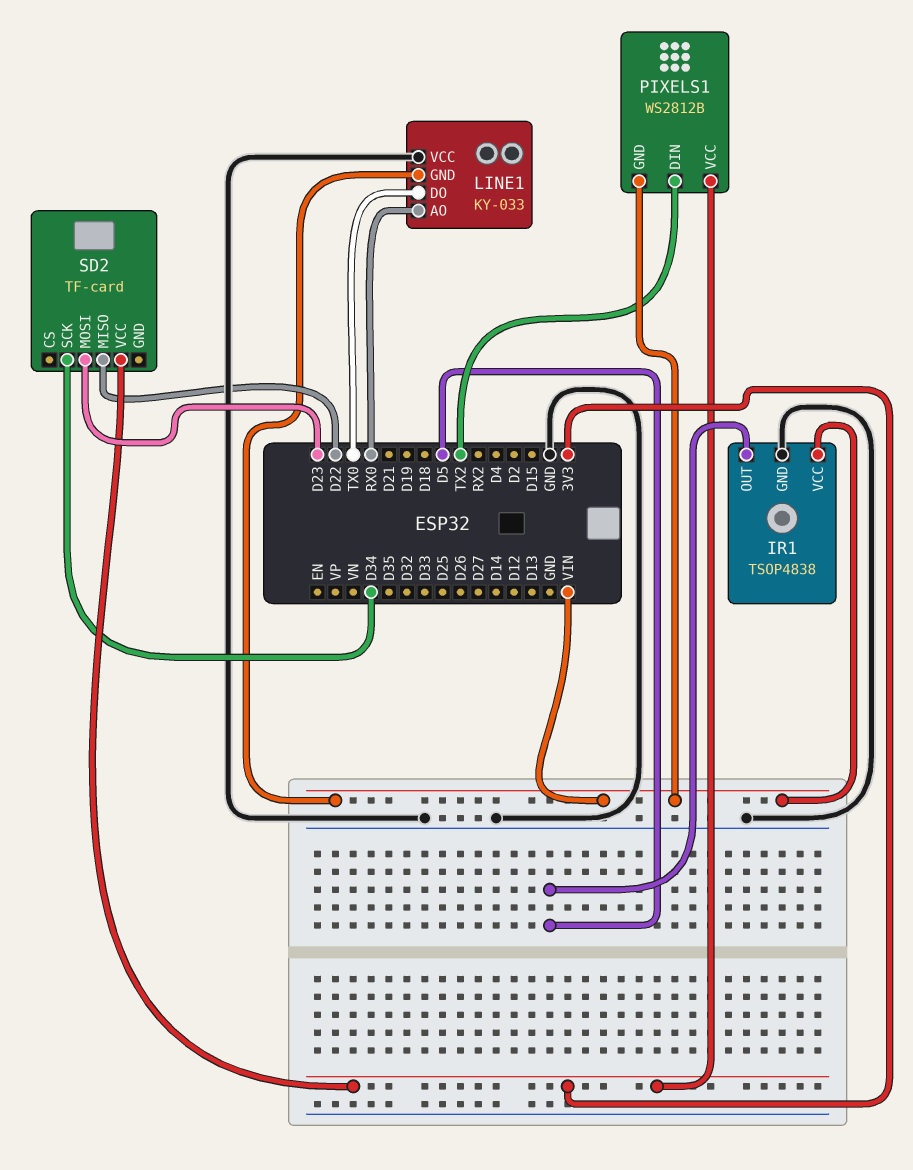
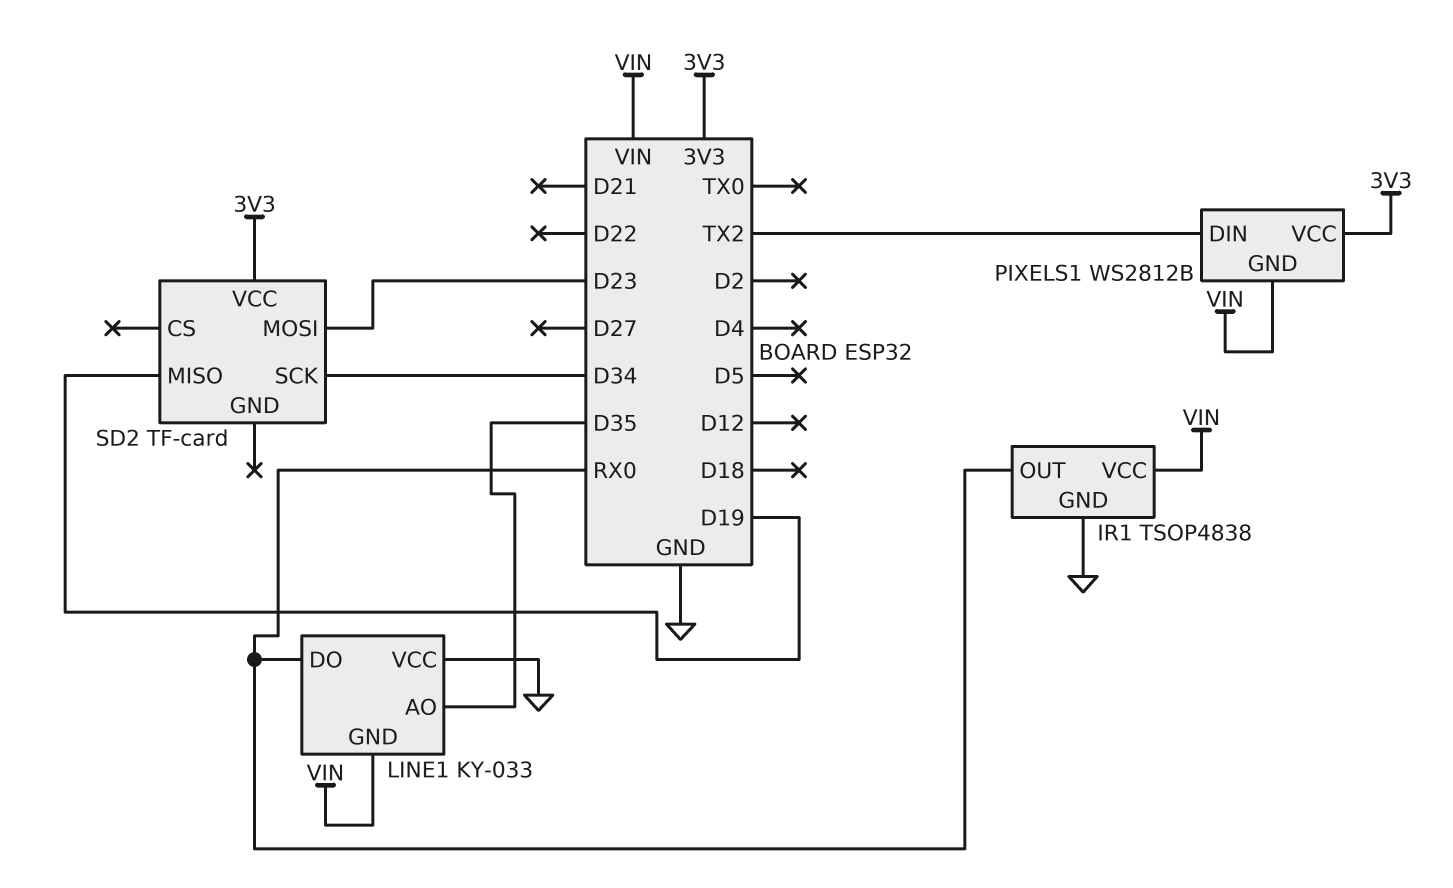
IR1 pin OUT: D5 -> RX0
LINE1 pin AO: RX0 -> D35
LINE1 pin DO: TX0 -> RX0
SD2 pin MISO: D22 -> D19

